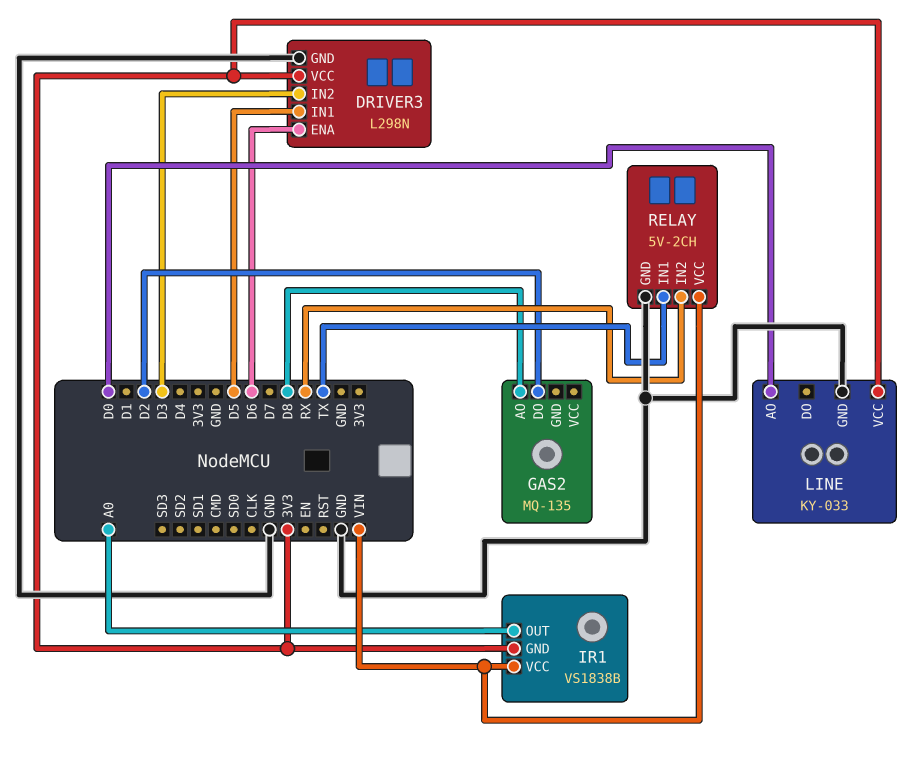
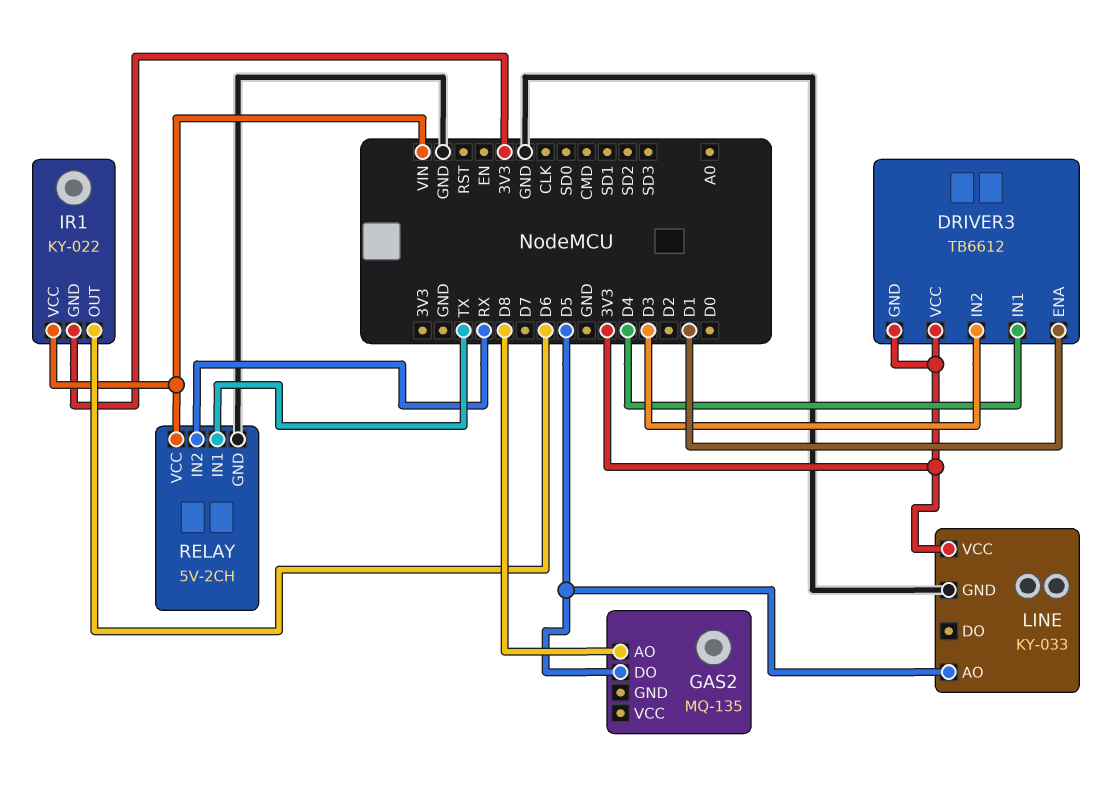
DRIVER3: L298N -> TB6612
DRIVER3 pin ENA: D6 -> D1
DRIVER3 pin GND: GND -> 3V3
DRIVER3 pin IN1: D5 -> D4
GAS2 pin DO: D2 -> D5
IR1: VS1838B -> KY-022
IR1 pin OUT: A0 -> D6
LINE pin AO: D0 -> D5

